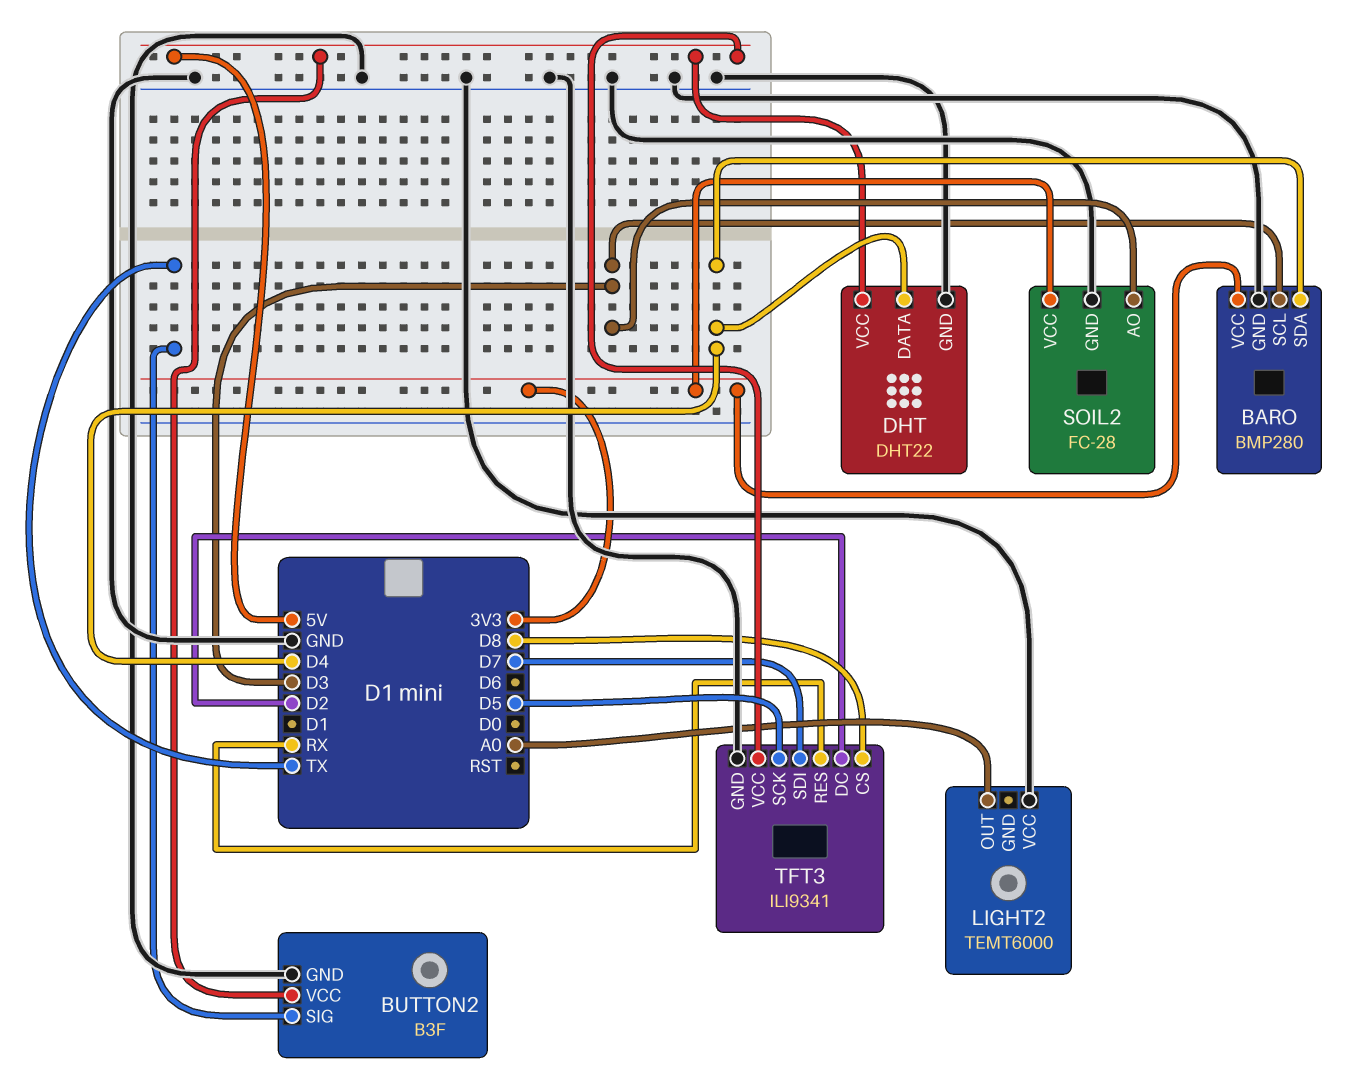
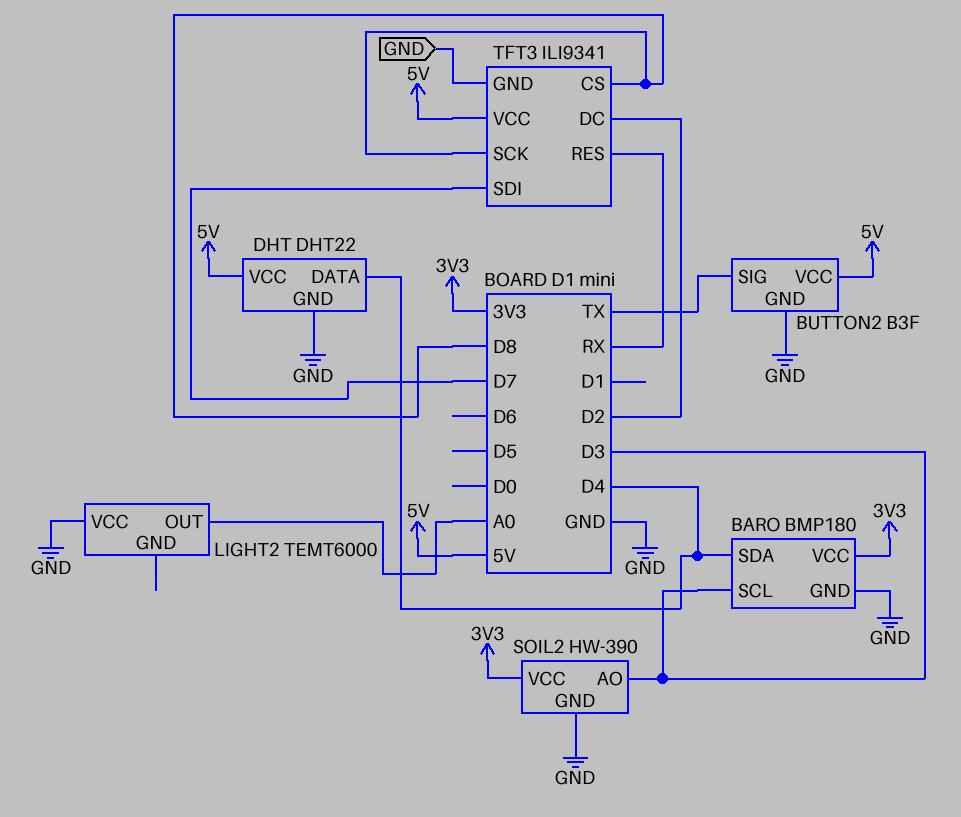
BARO: BMP280 -> BMP180
SOIL2: FC-28 -> HW-390
TFT3 pin SCK: D5 -> D8

